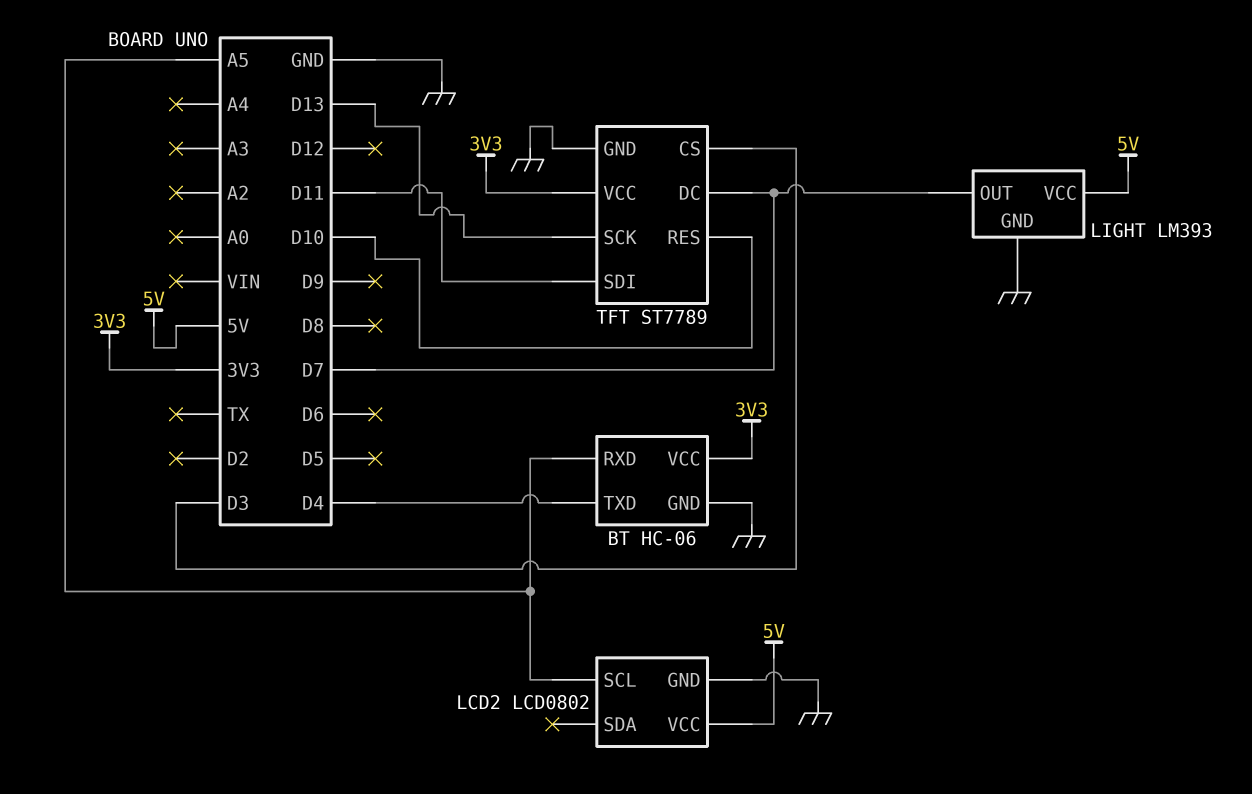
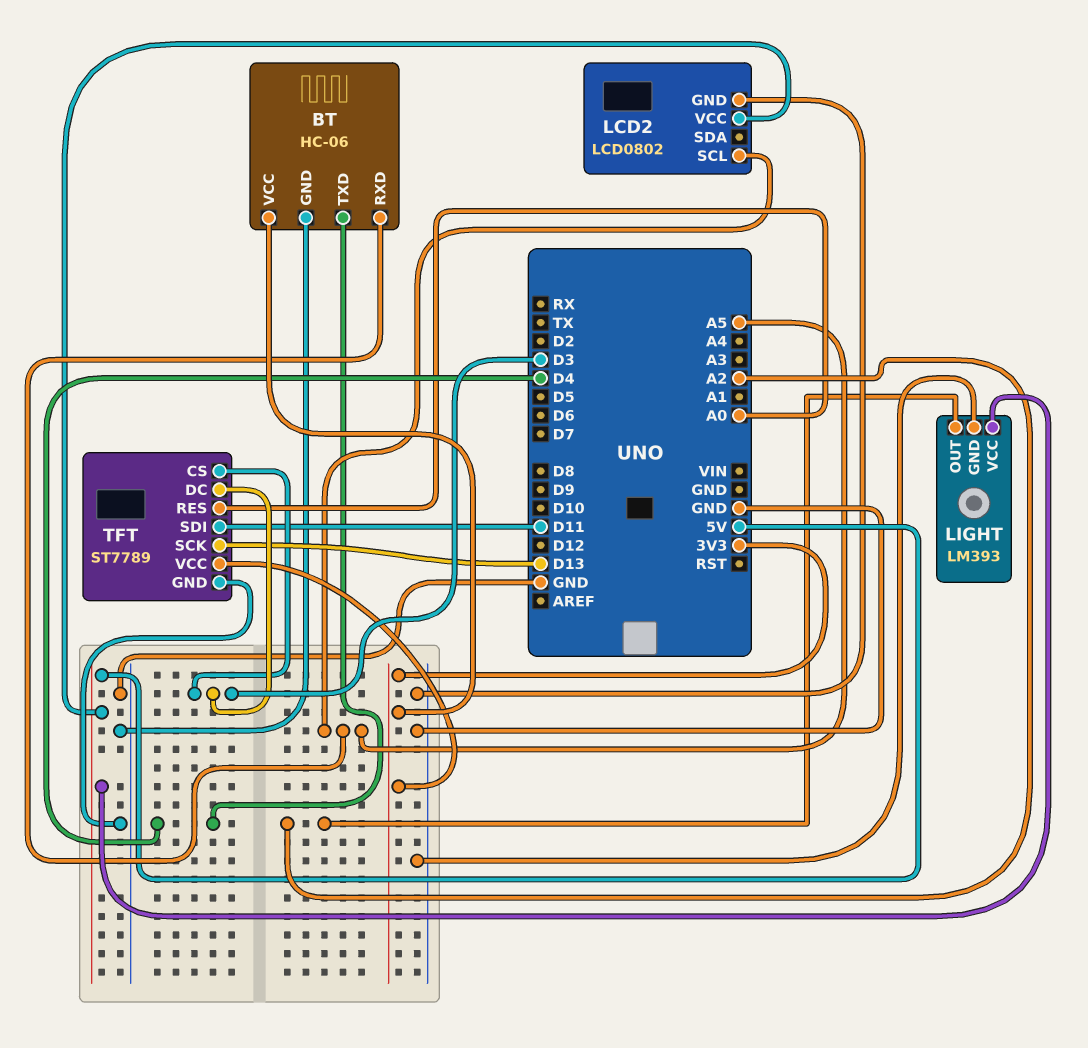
LIGHT pin OUT: D7 -> A2
TFT pin DC: D7 -> D3
TFT pin RES: D10 -> A0

